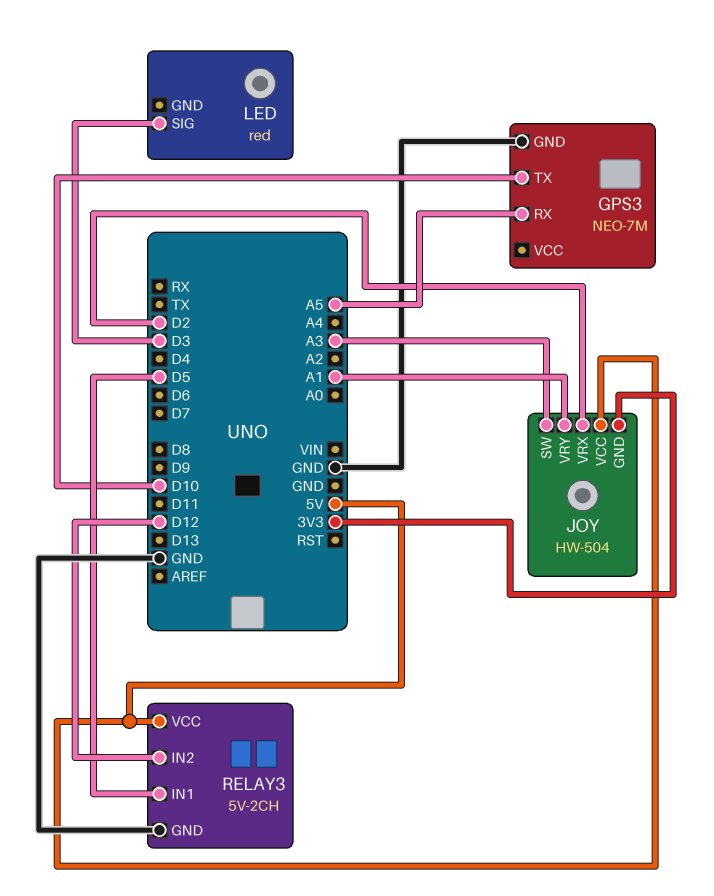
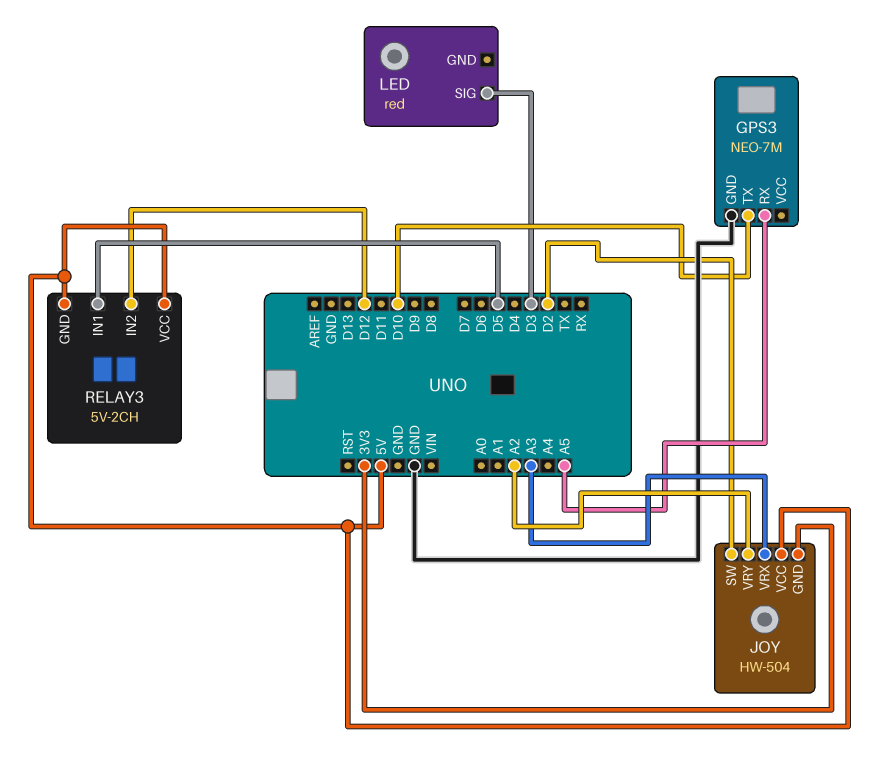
JOY pin SW: A3 -> D2
JOY pin VRX: D2 -> A3
JOY pin VRY: A1 -> A2
RELAY3 pin GND: GND -> 5V

